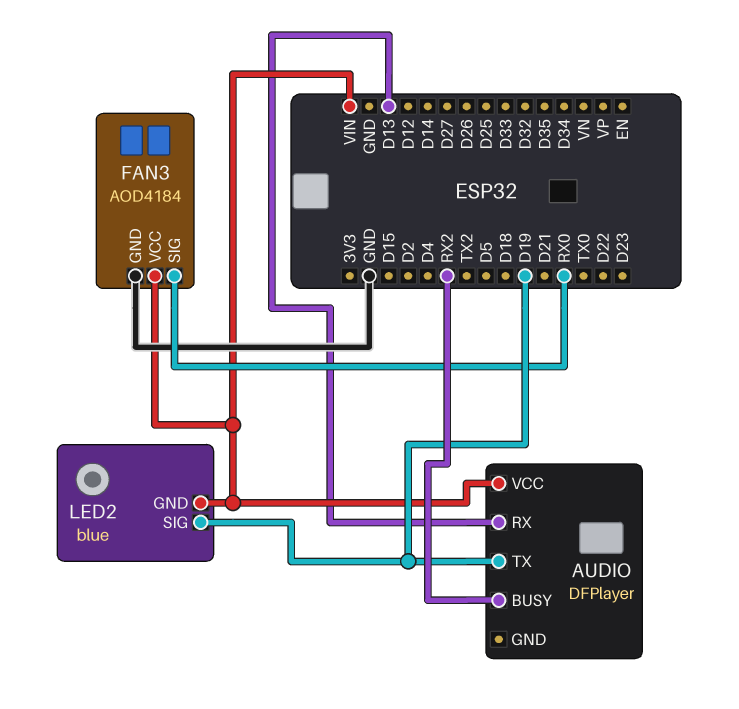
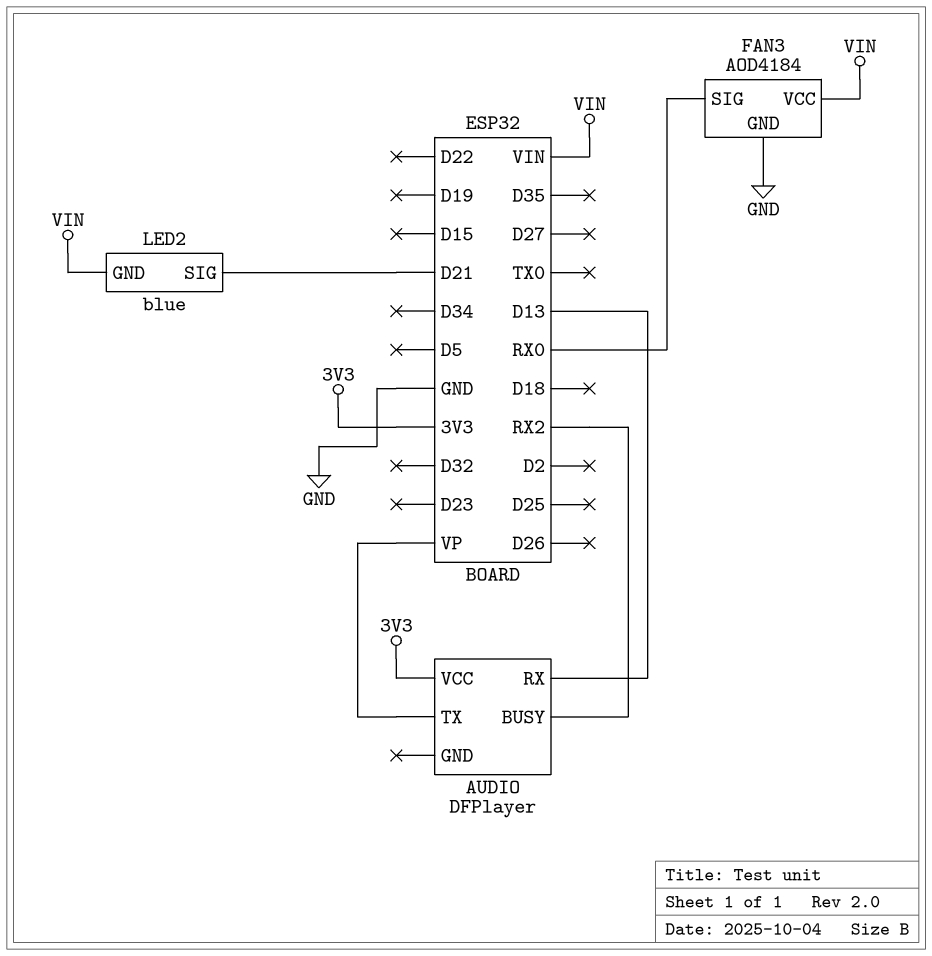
AUDIO pin TX: D19 -> VP
AUDIO pin VCC: VIN -> 3V3
LED2 pin SIG: D19 -> D21

